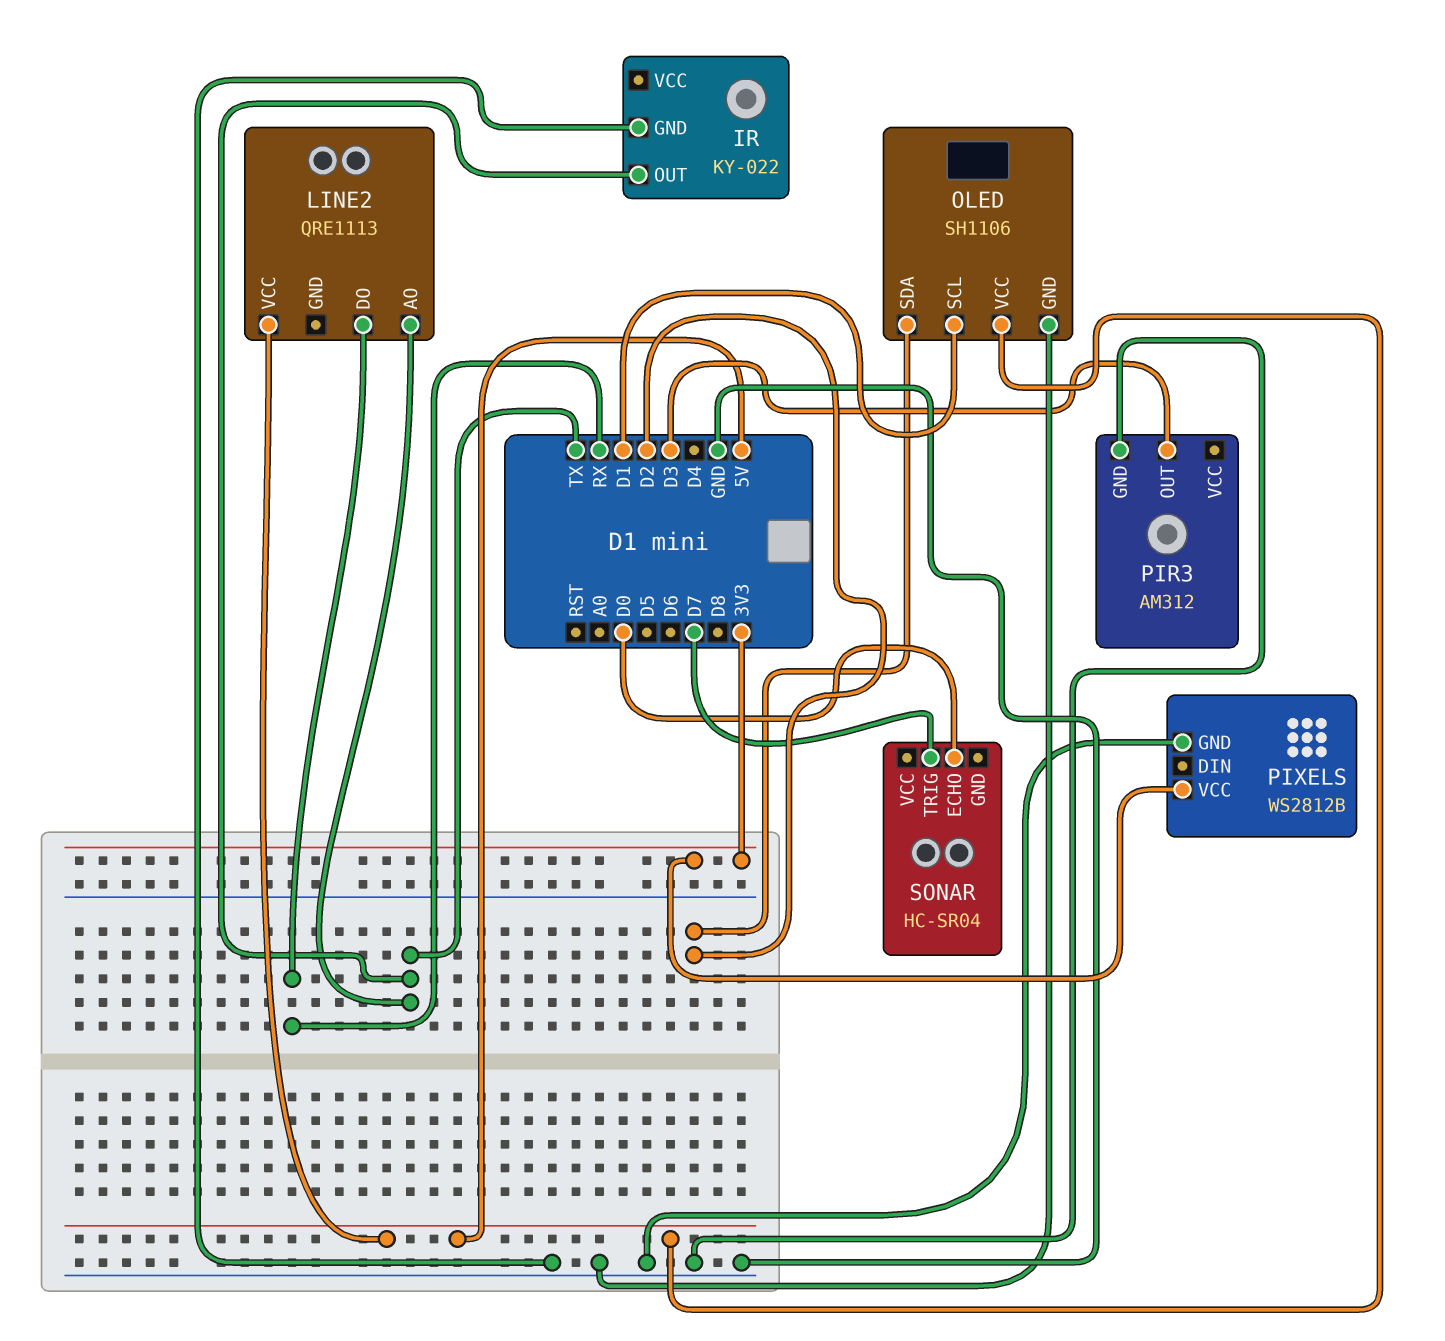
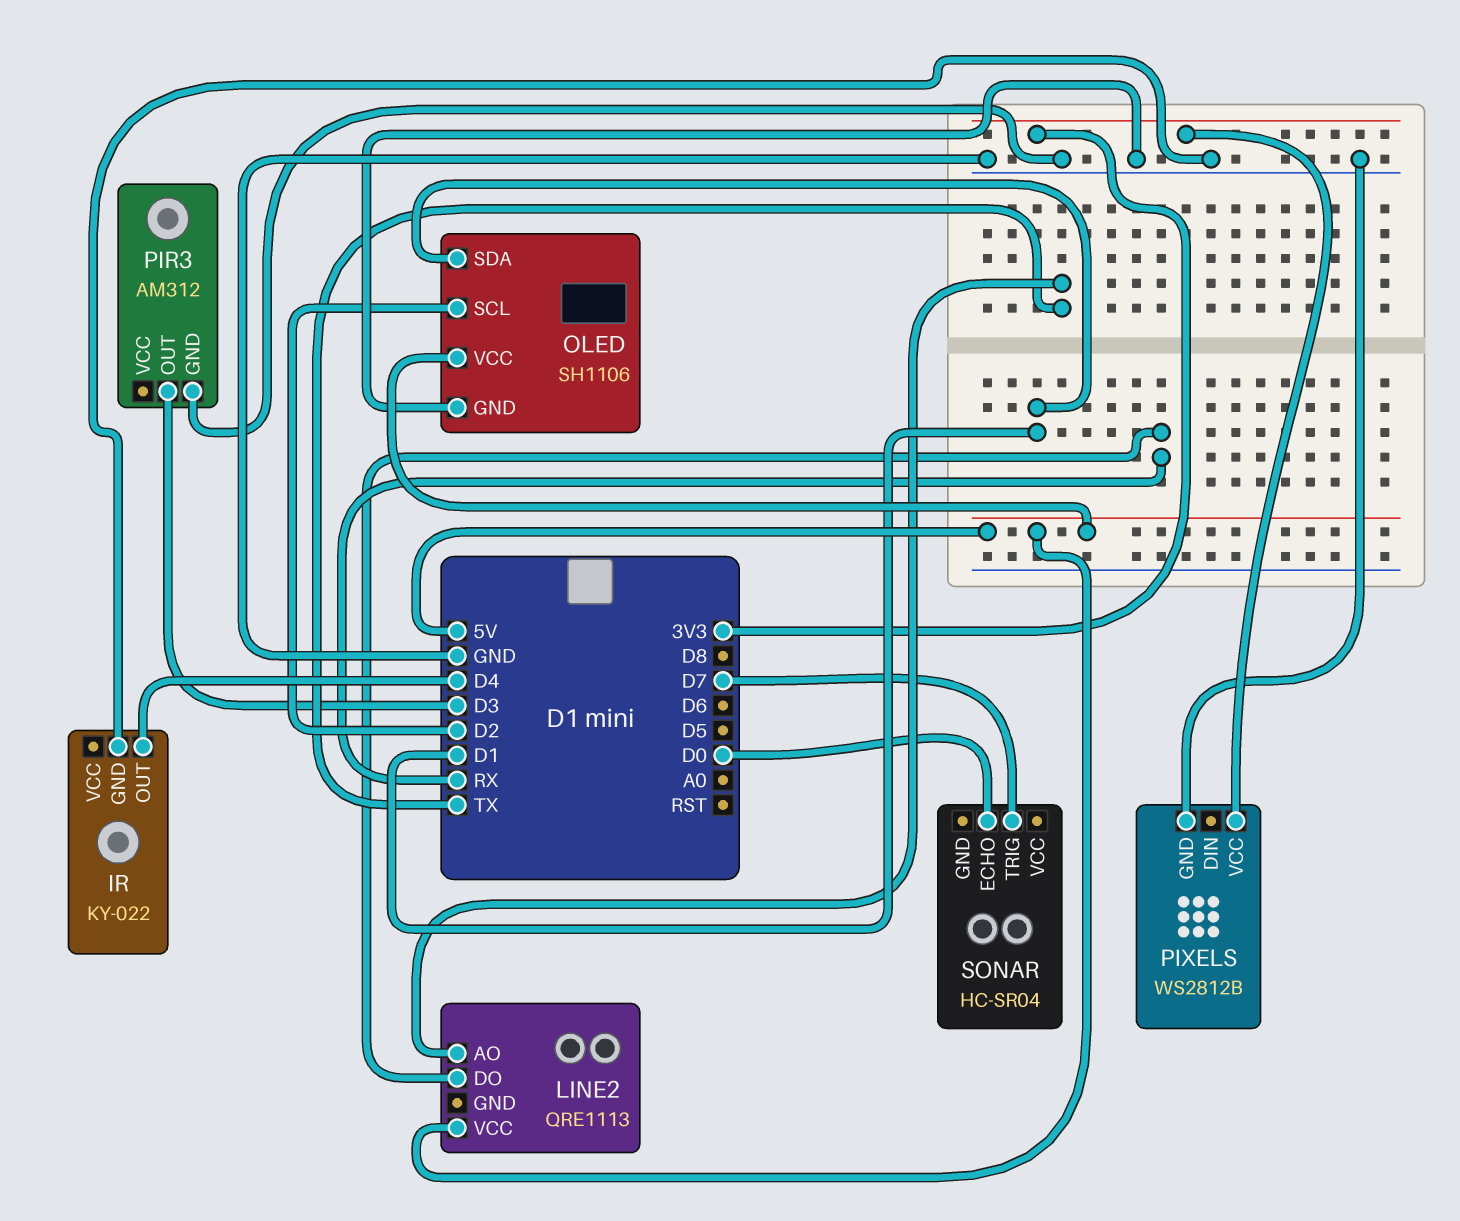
IR pin OUT: TX -> D4
OLED pin SCL: D1 -> D2
OLED pin SDA: D2 -> D1

